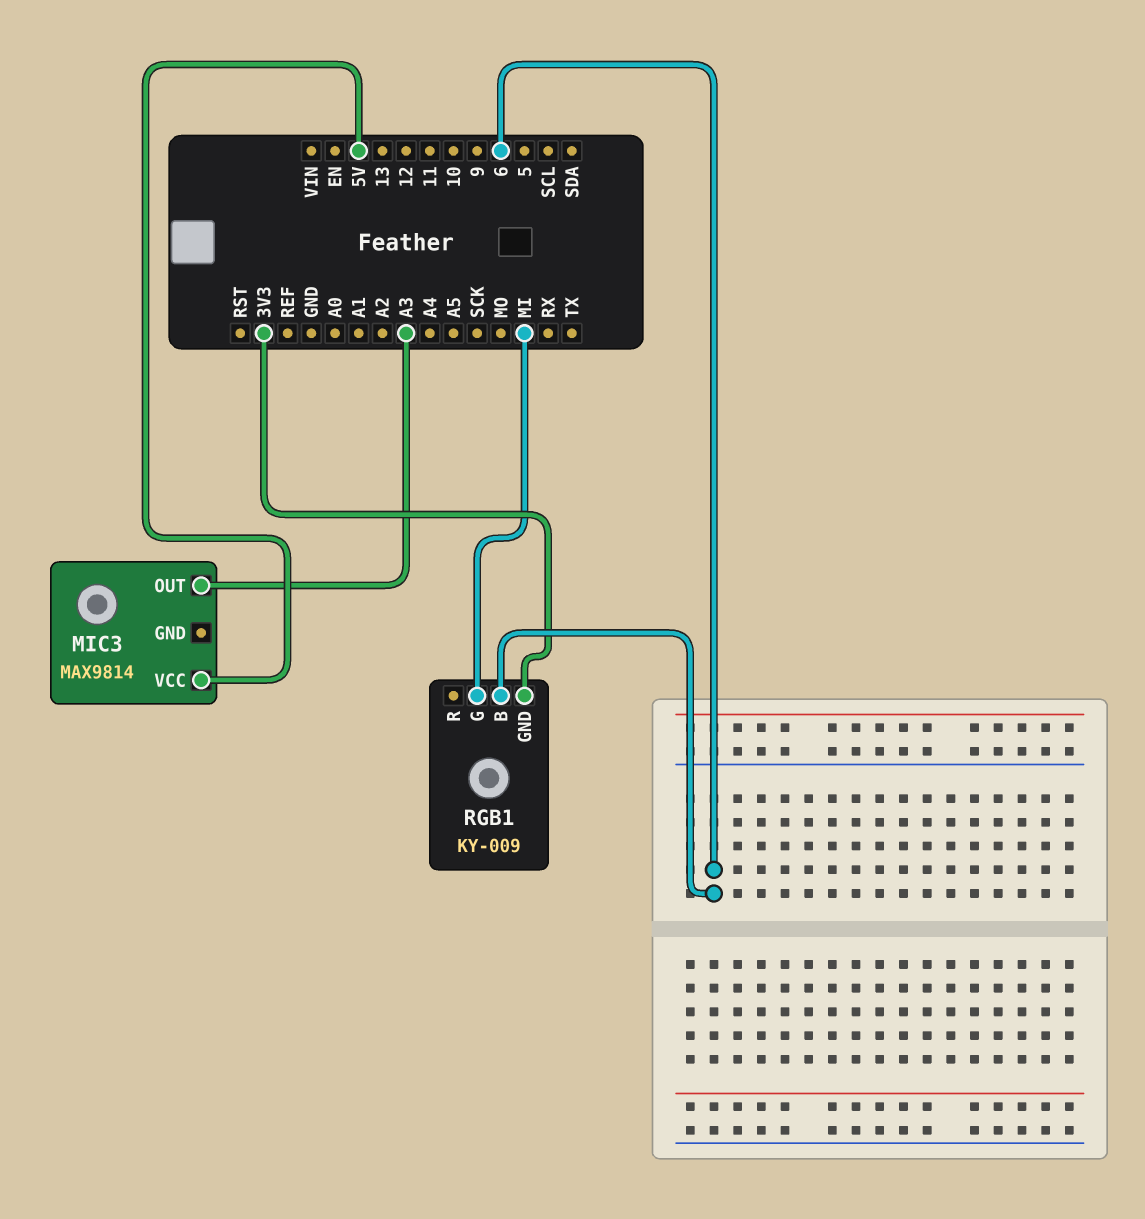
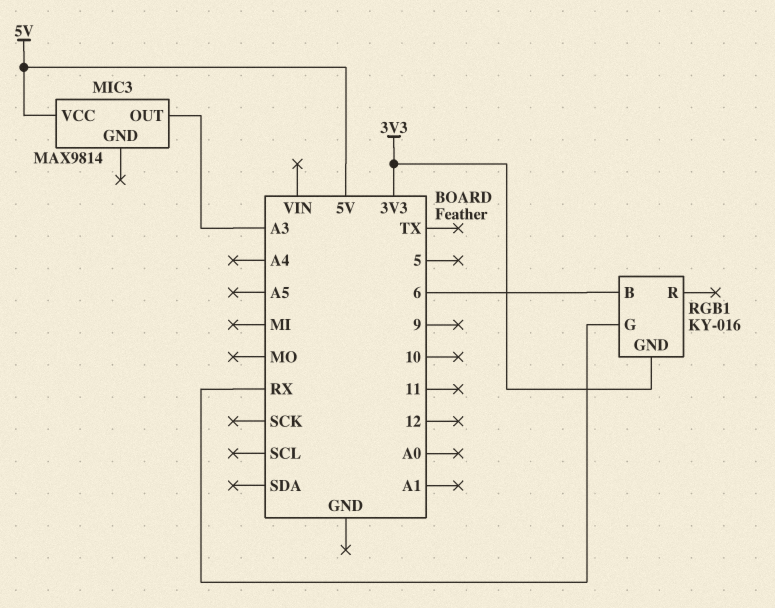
RGB1: KY-009 -> KY-016
RGB1 pin G: MI -> RX

